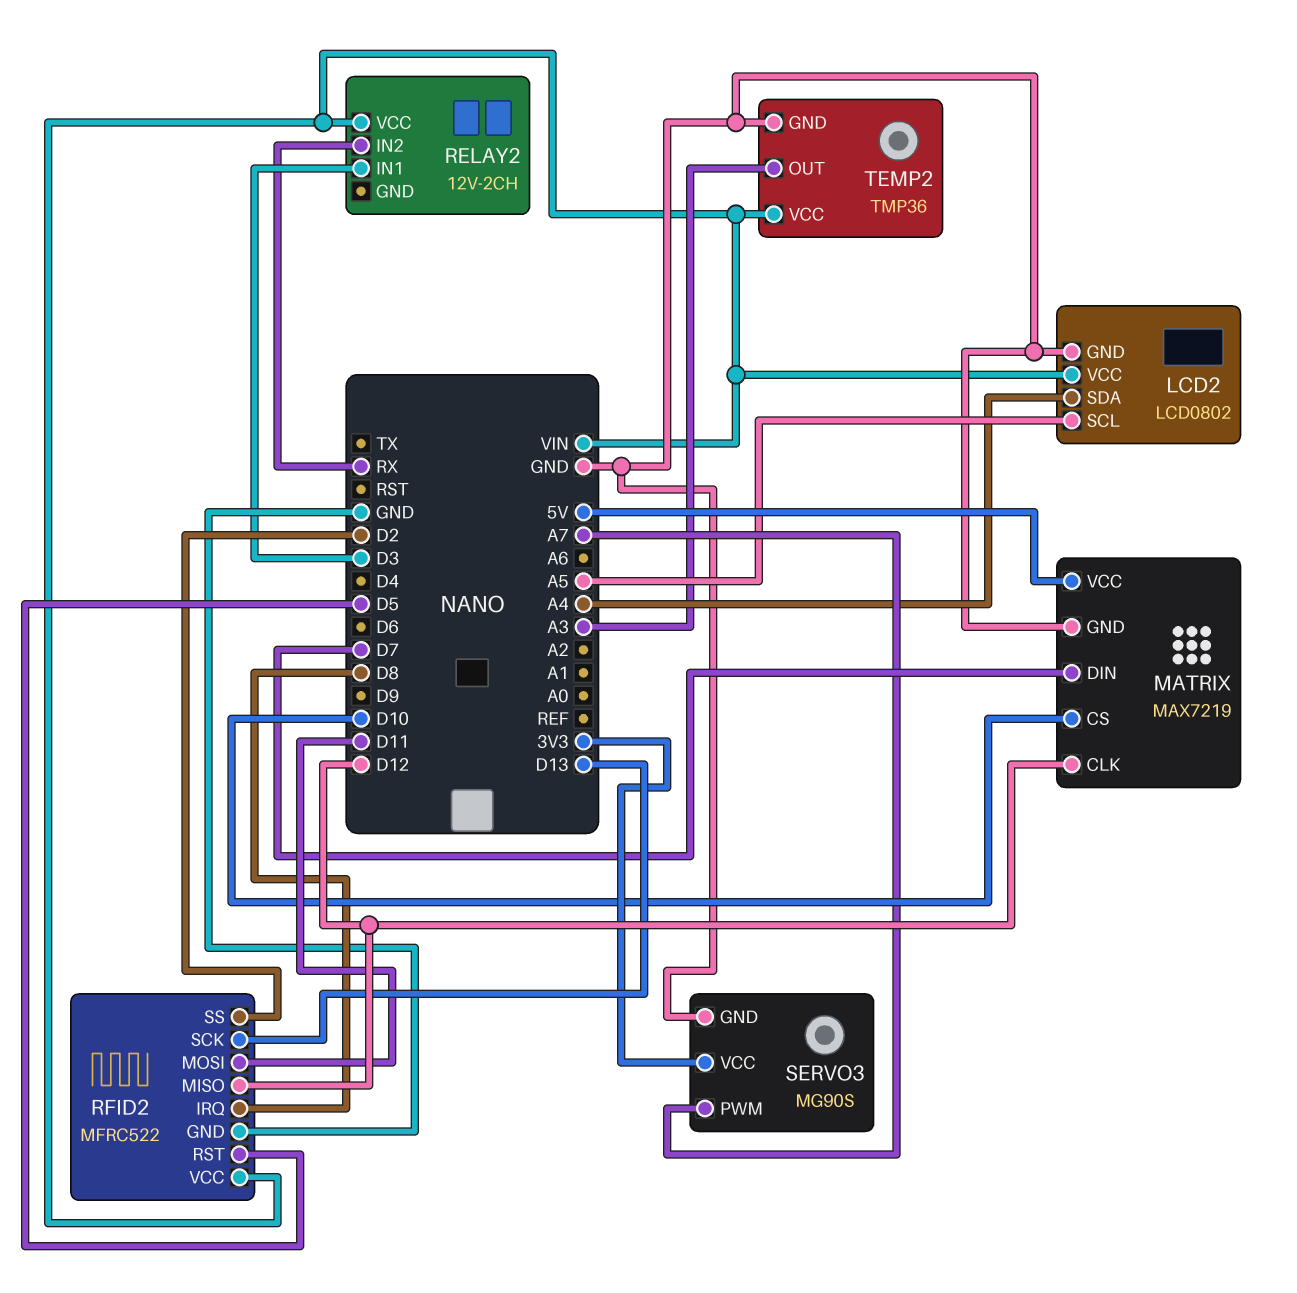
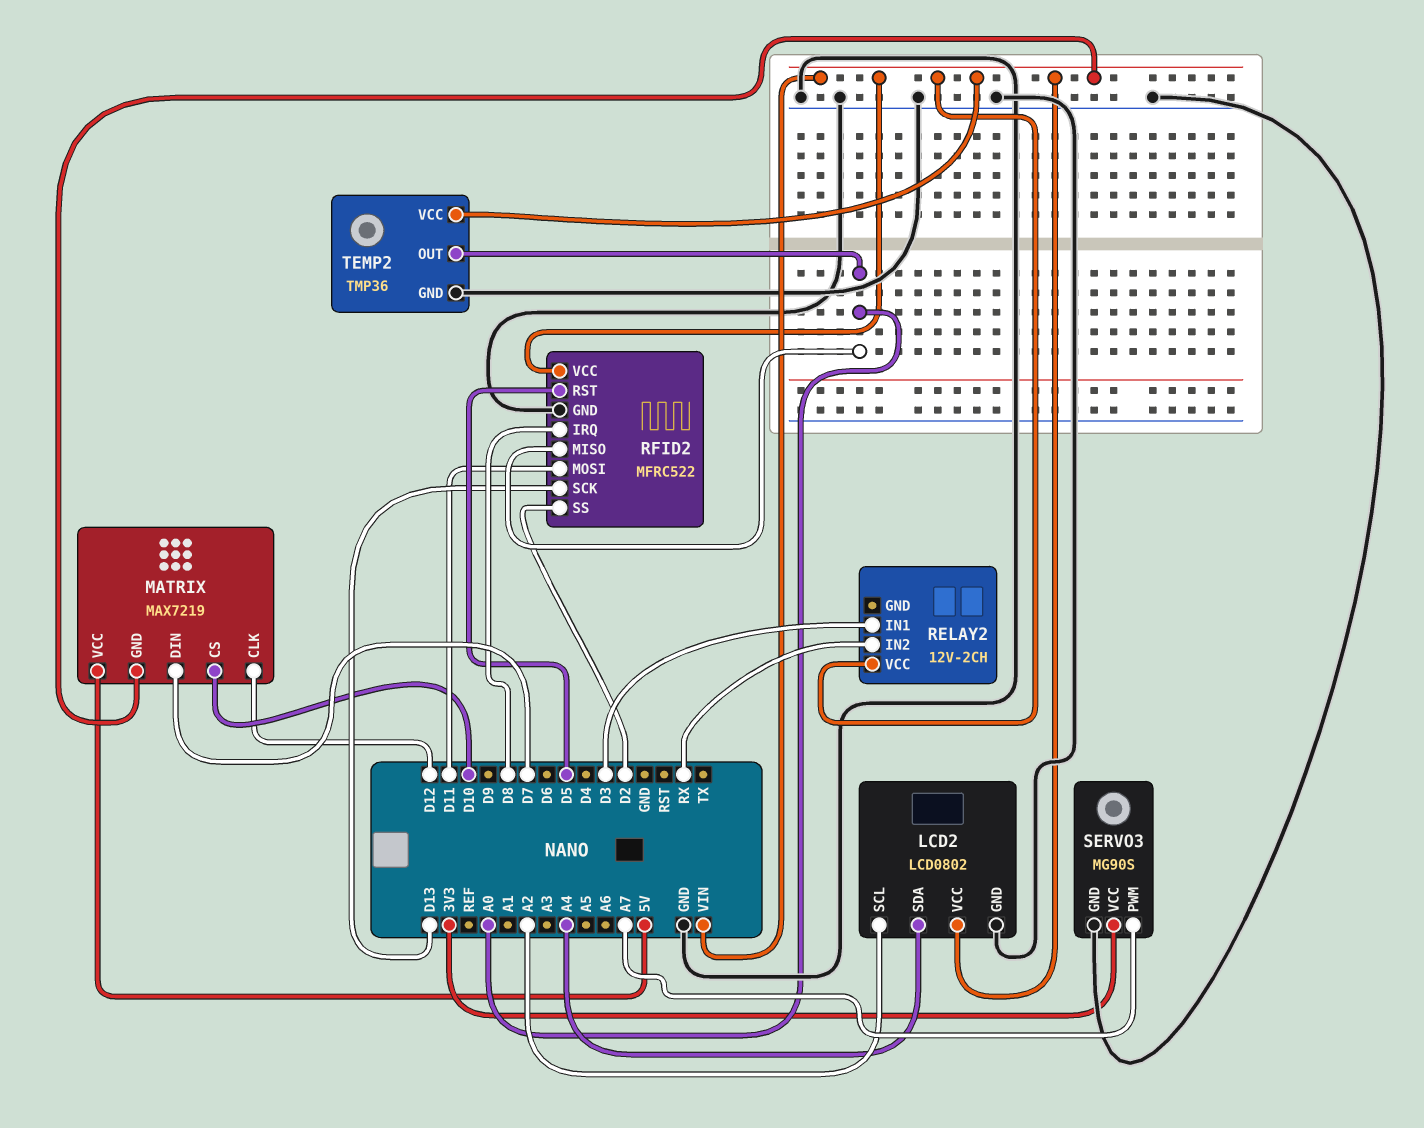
LCD2 pin SCL: A5 -> A2
MATRIX pin GND: GND -> VIN
RFID2 pin MISO: D12 -> A0
TEMP2 pin OUT: A3 -> A0

